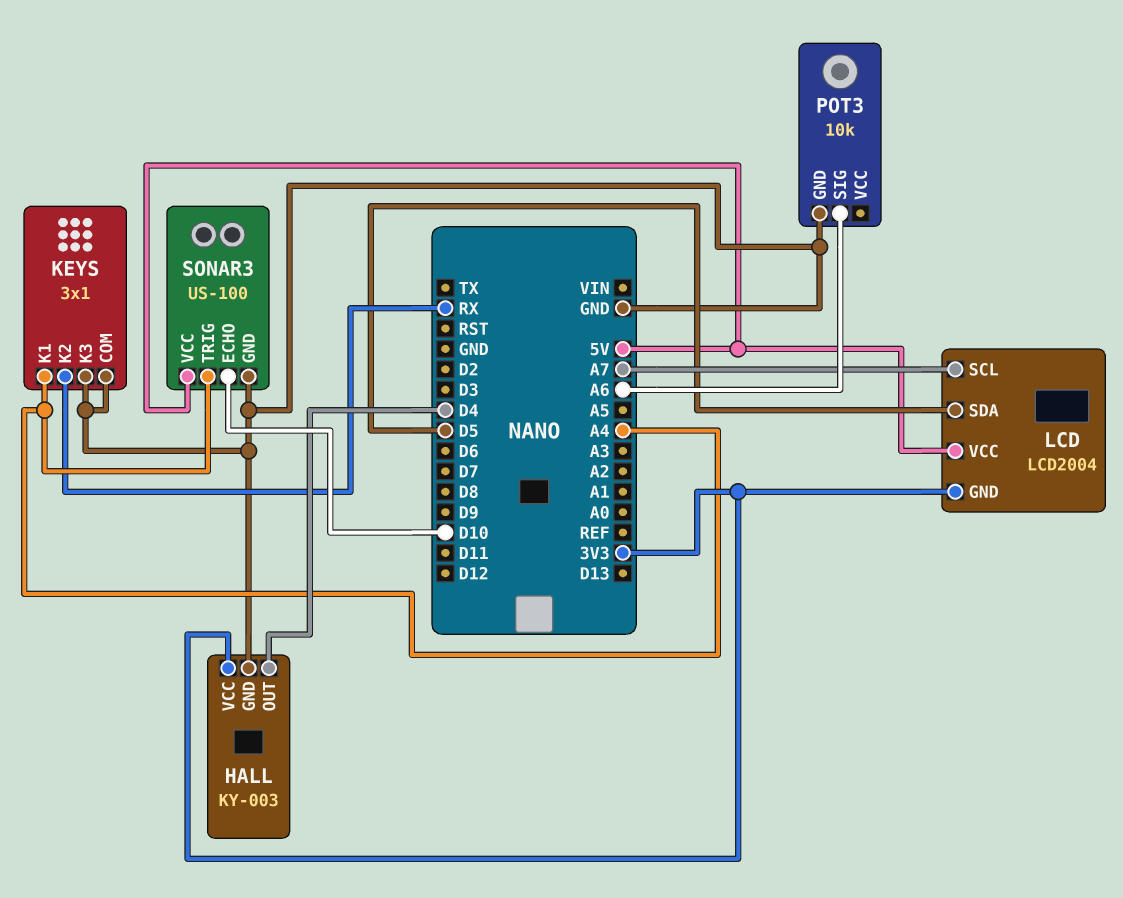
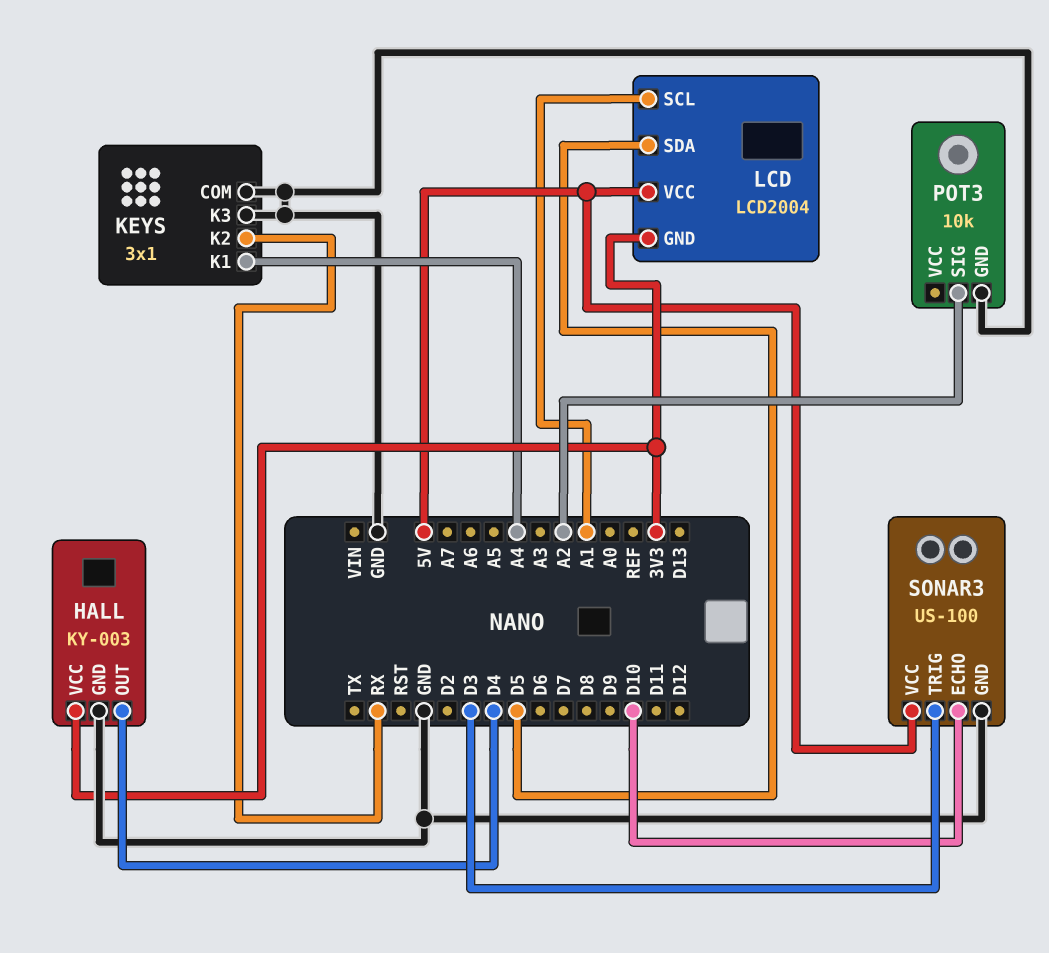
LCD pin SCL: A7 -> A1
POT3 pin SIG: A6 -> A2
SONAR3 pin TRIG: A4 -> D3

